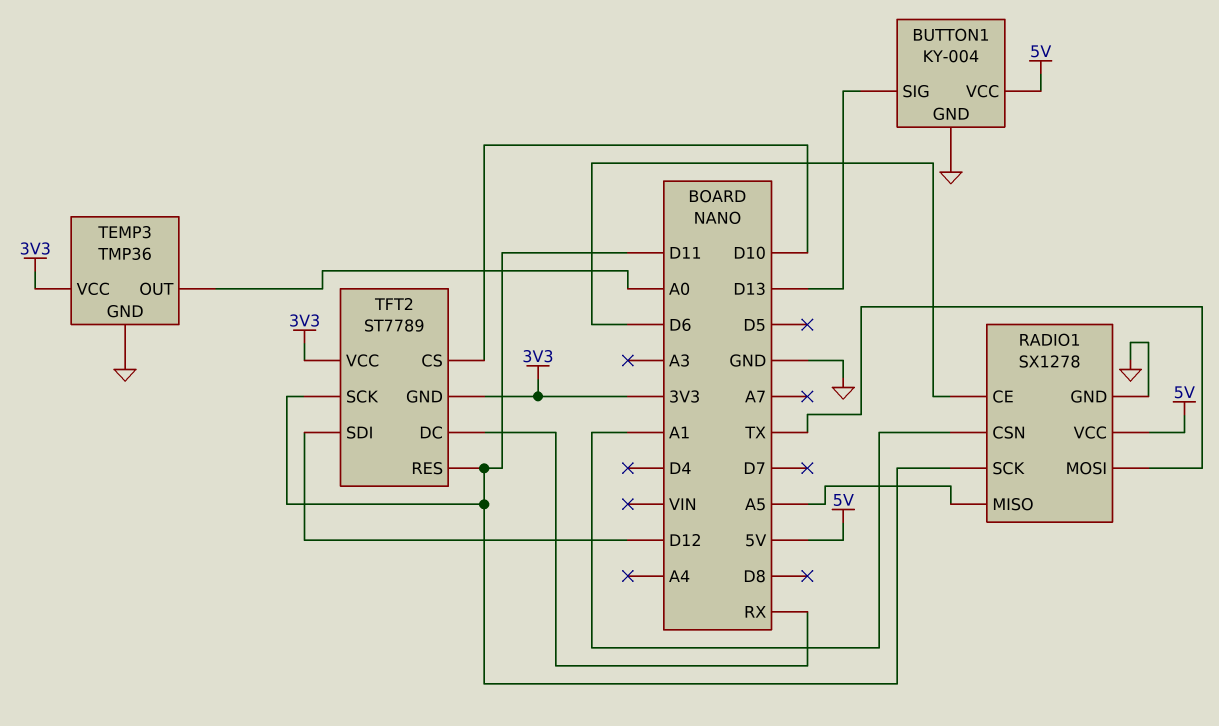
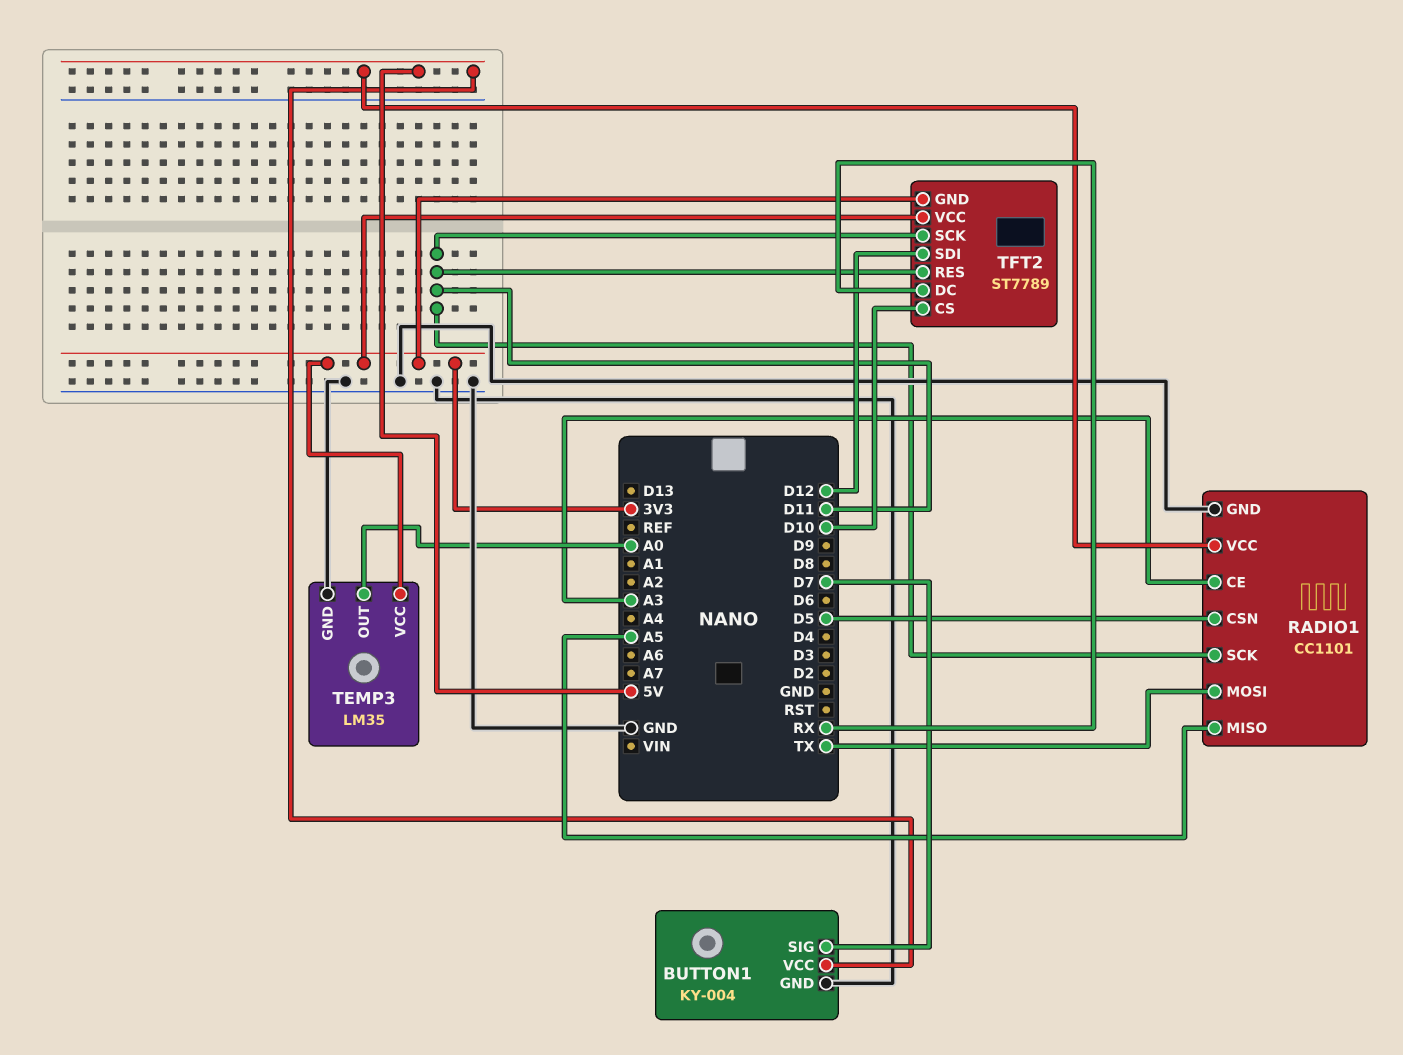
BUTTON1 pin SIG: D13 -> D7
RADIO1: SX1278 -> CC1101
RADIO1 pin CE: D6 -> A3
RADIO1 pin CSN: A1 -> D5
TEMP3: TMP36 -> LM35

